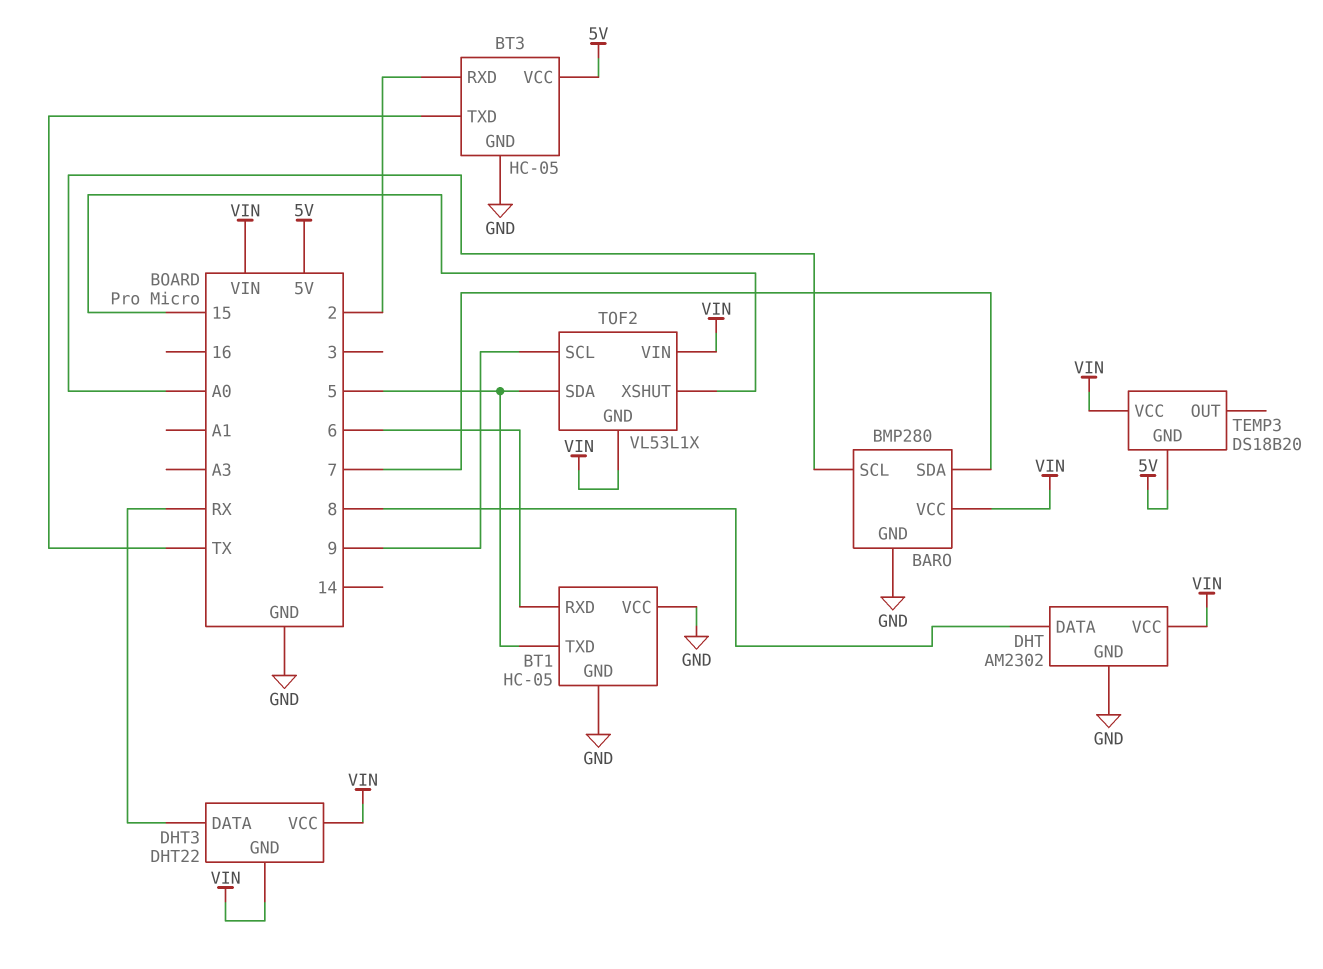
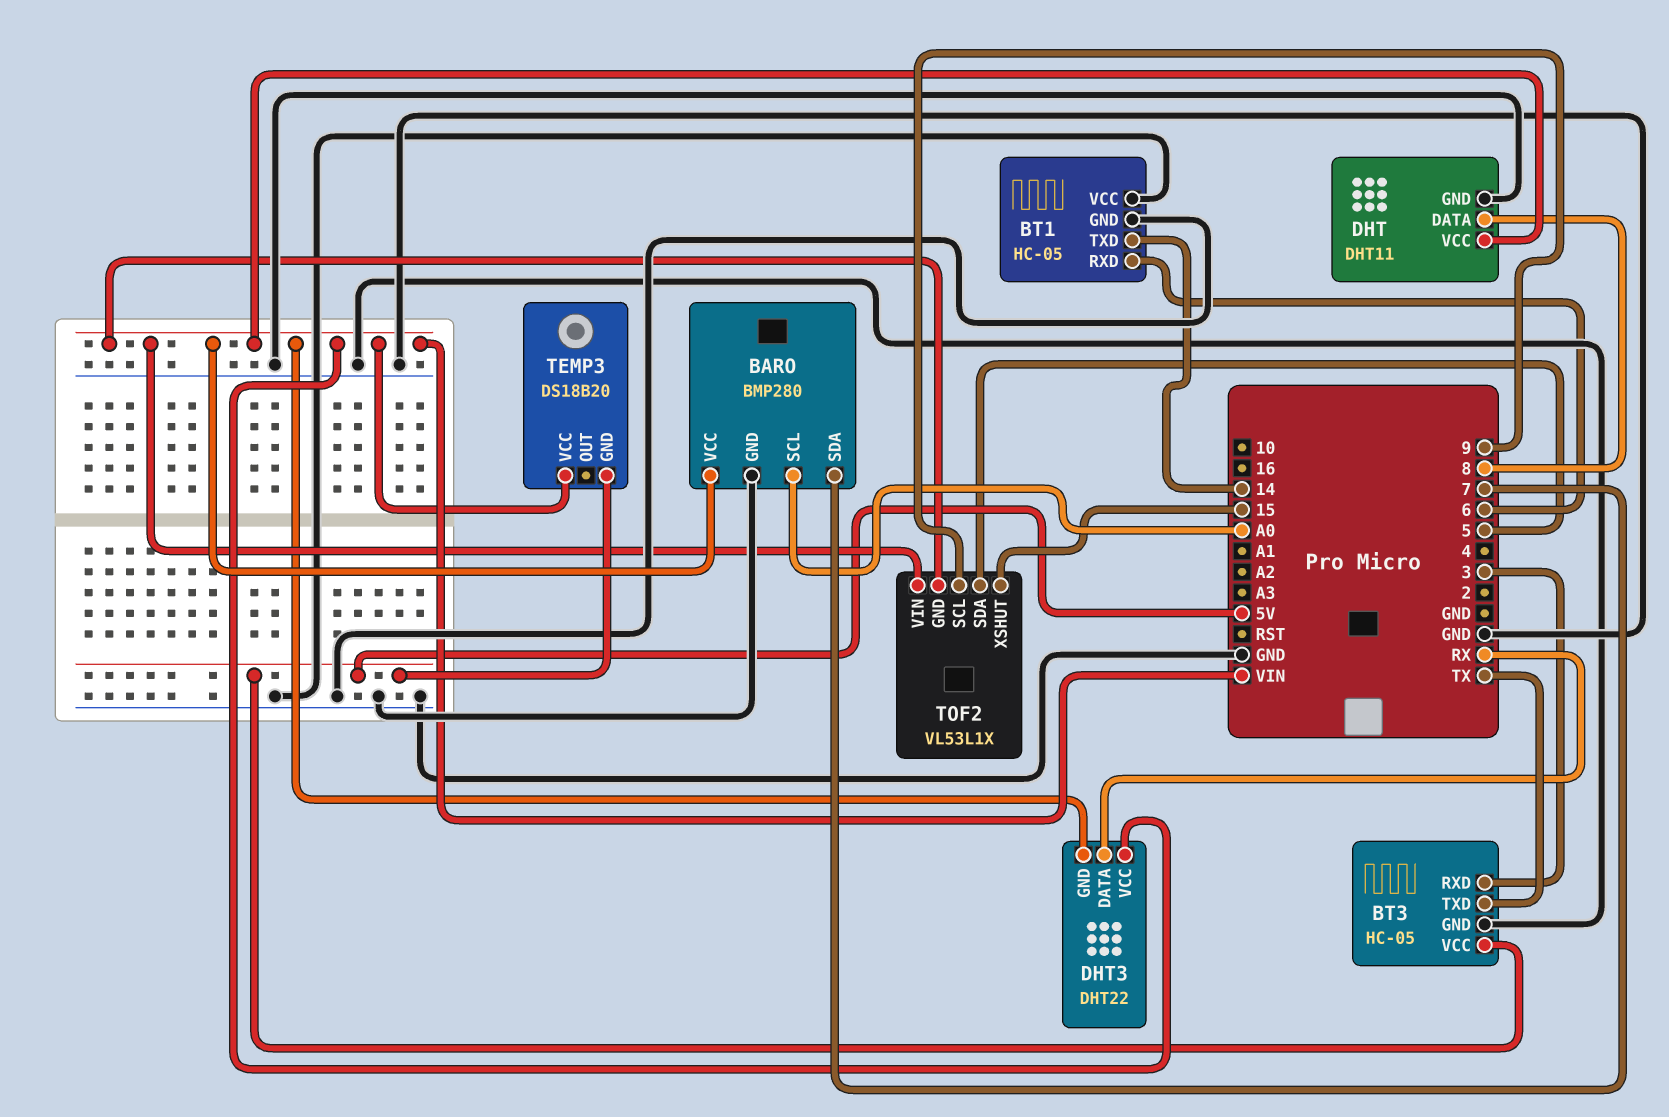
BT1 pin TXD: 5 -> 14
BT3 pin RXD: 2 -> 3
DHT: AM2302 -> DHT11

